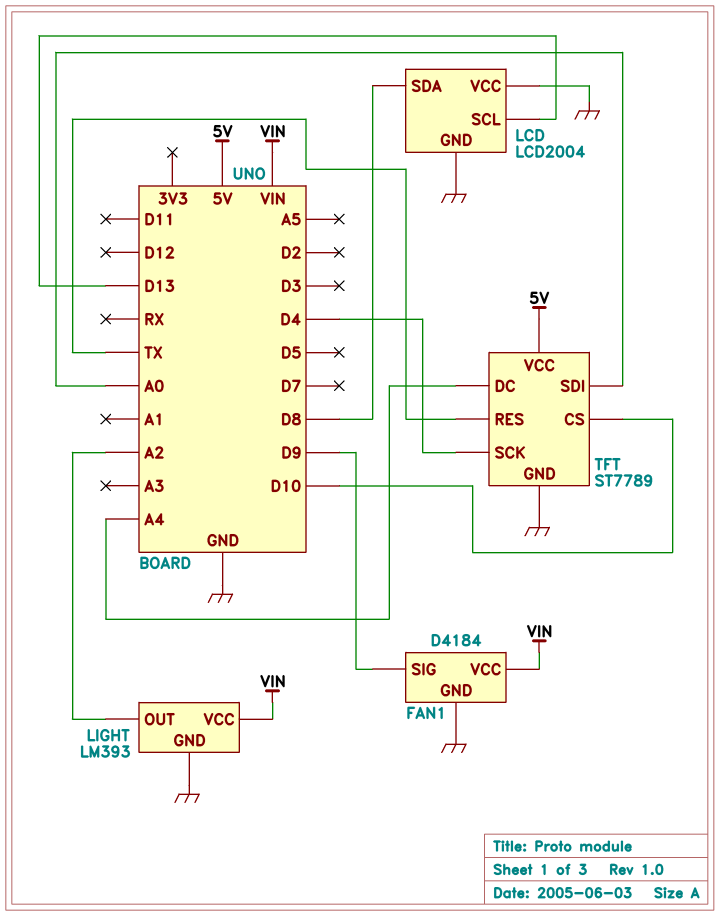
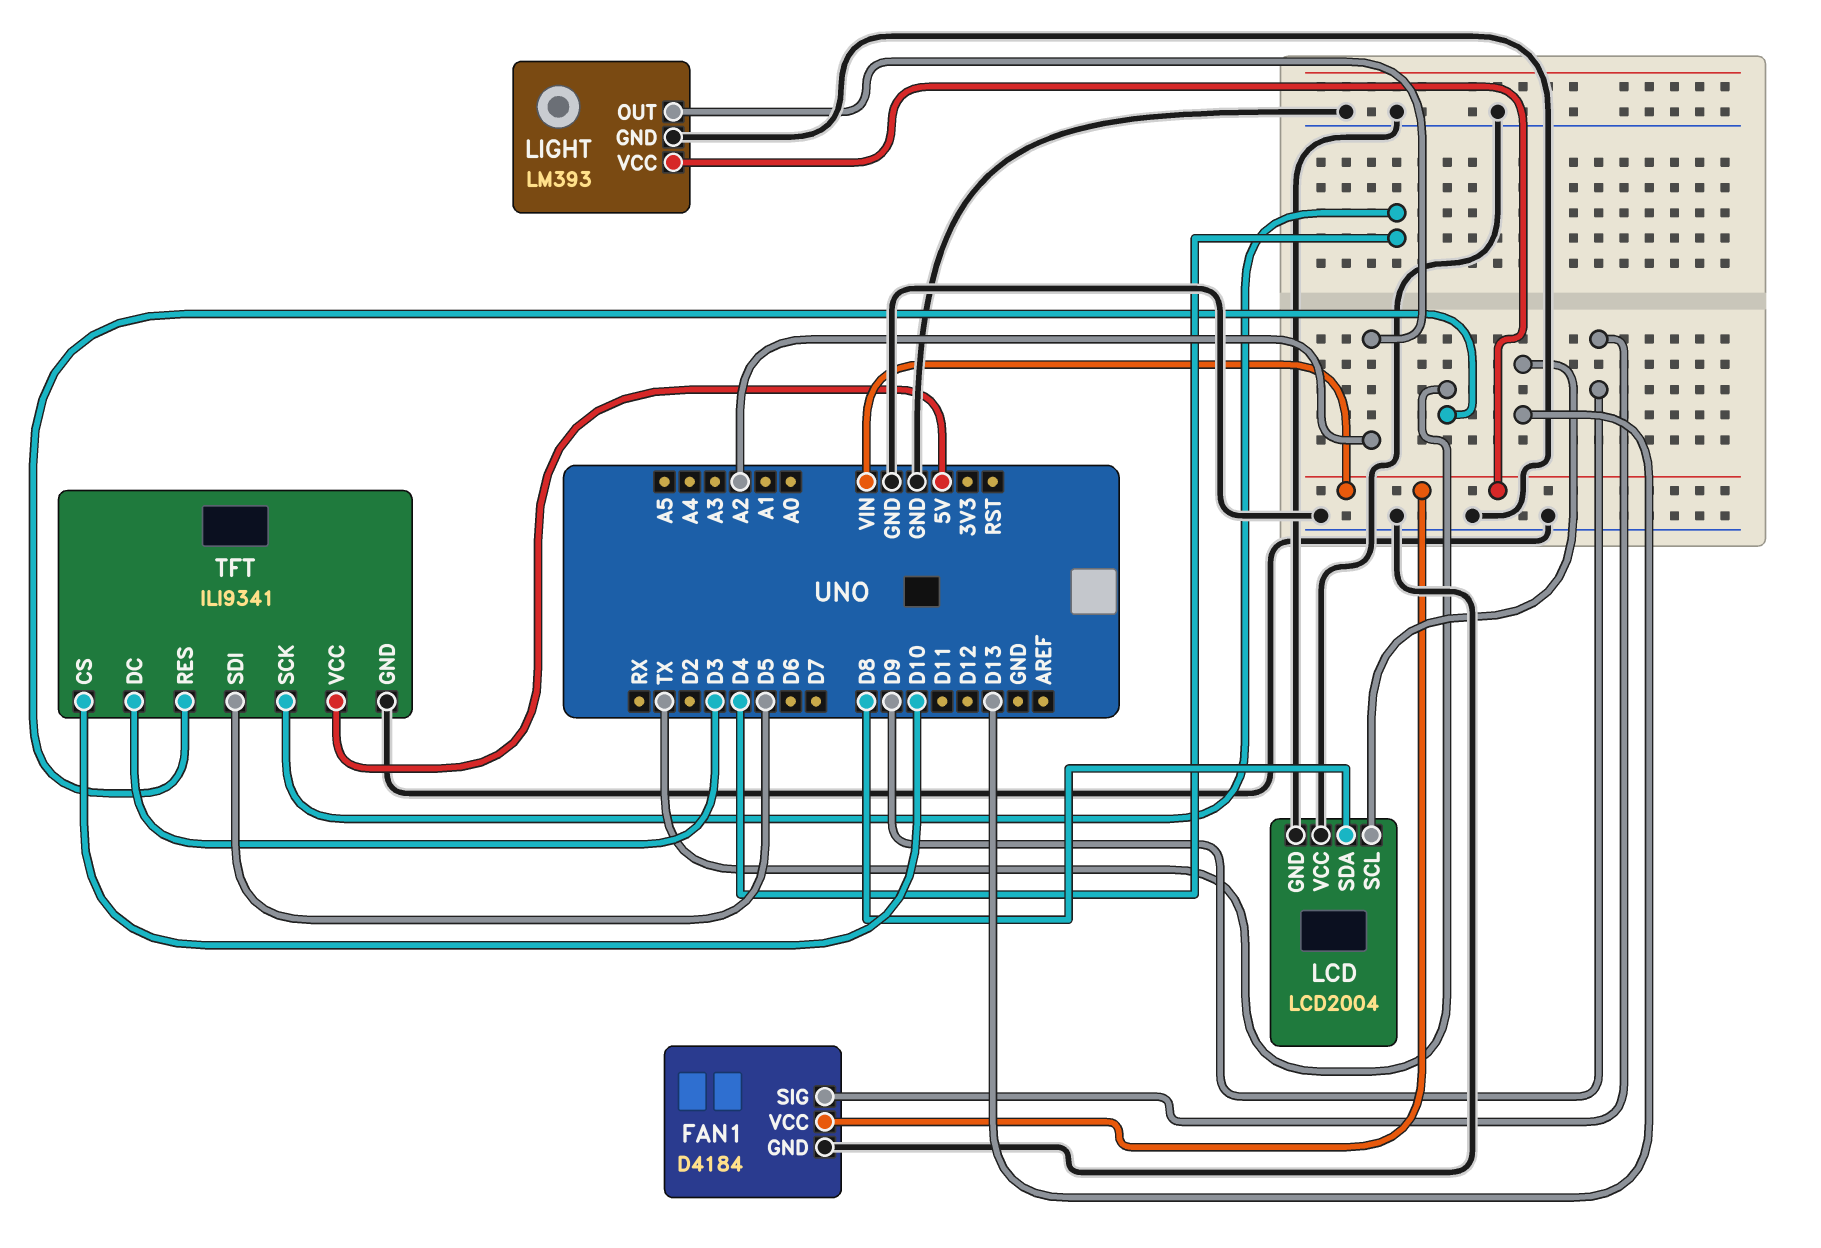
TFT: ST7789 -> ILI9341
TFT pin DC: A4 -> D3
TFT pin SDI: A0 -> D5

